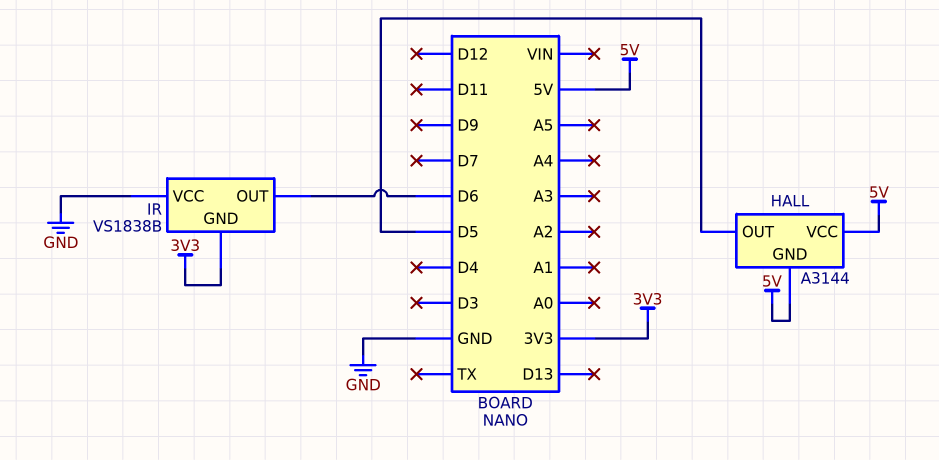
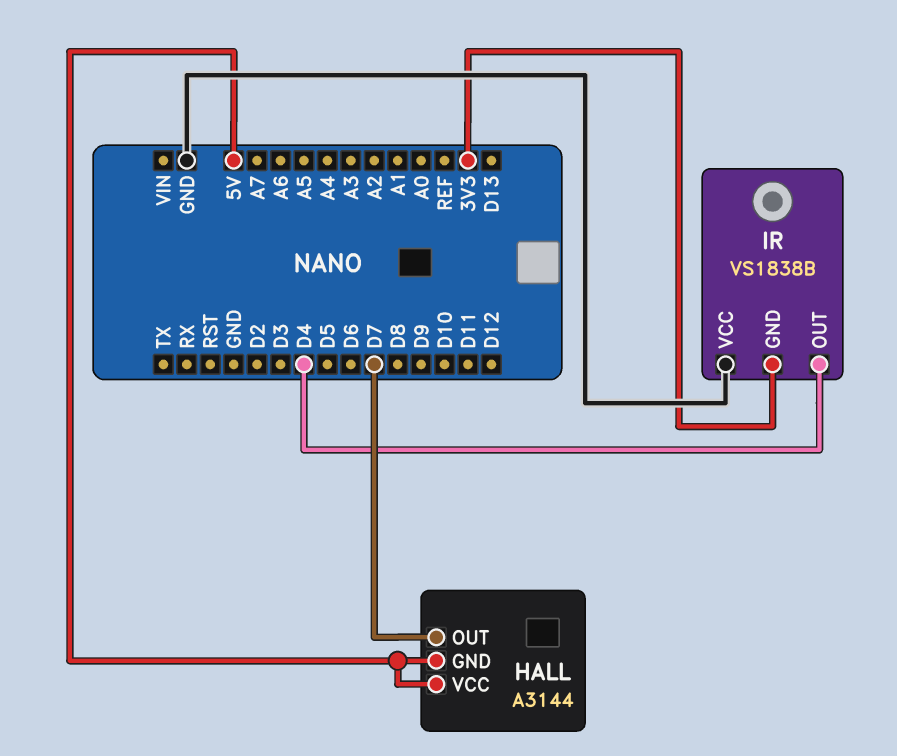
HALL pin OUT: D5 -> D7
IR pin OUT: D6 -> D4

